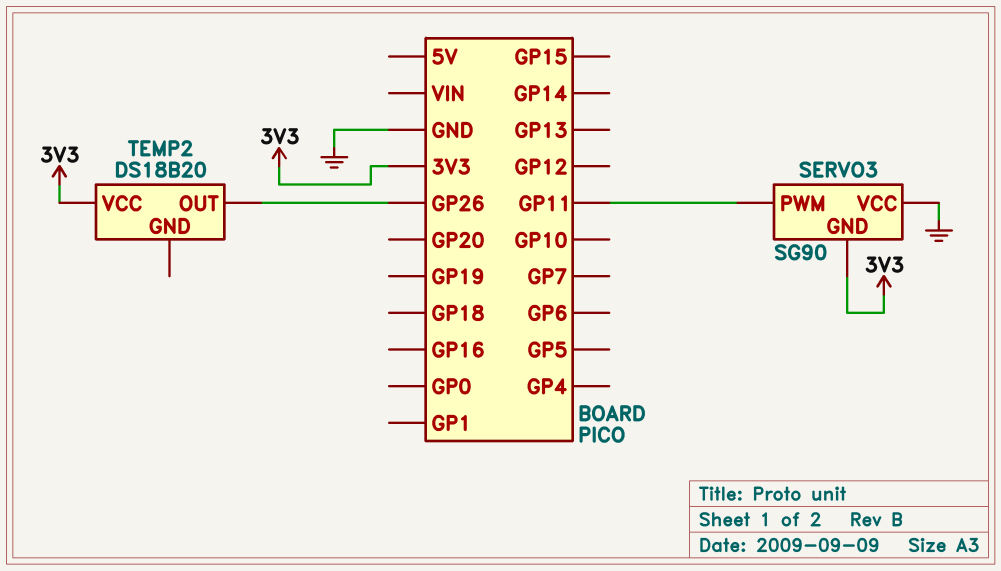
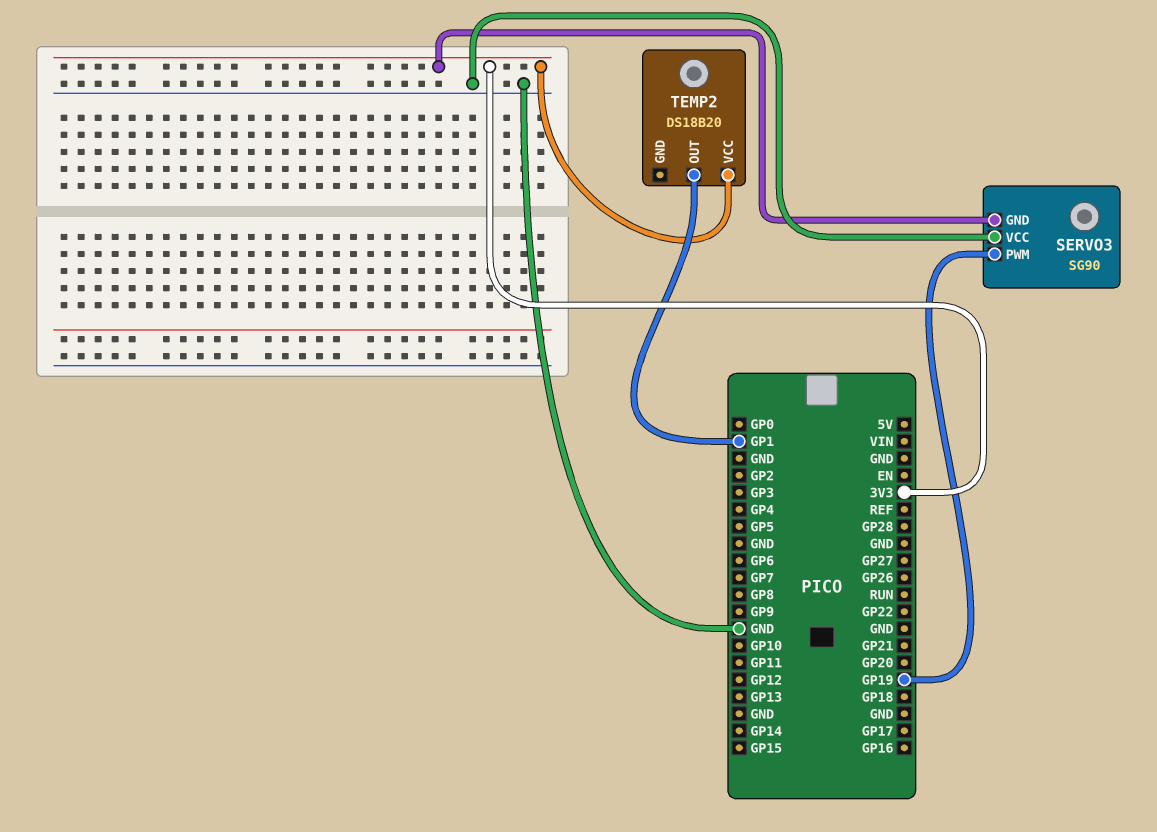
SERVO3 pin PWM: GP11 -> GP19
TEMP2 pin OUT: GP26 -> GP1

